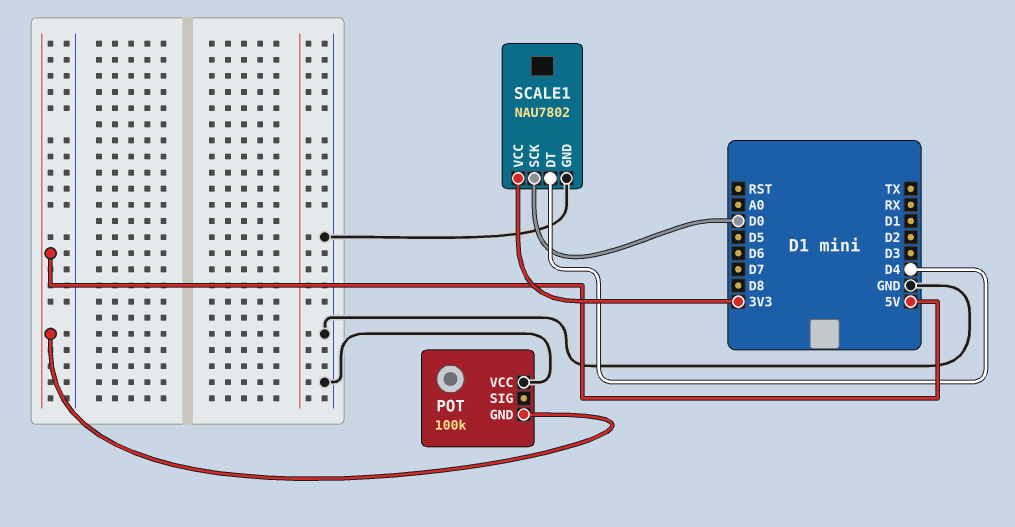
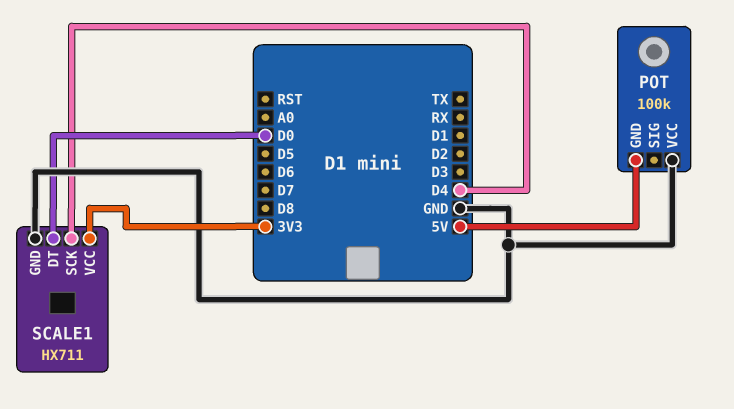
SCALE1: NAU7802 -> HX711
SCALE1 pin DT: D4 -> D0
SCALE1 pin SCK: D0 -> D4

